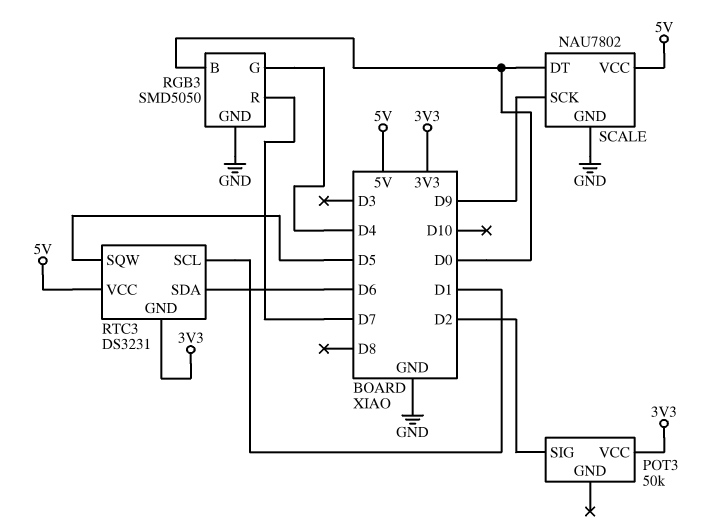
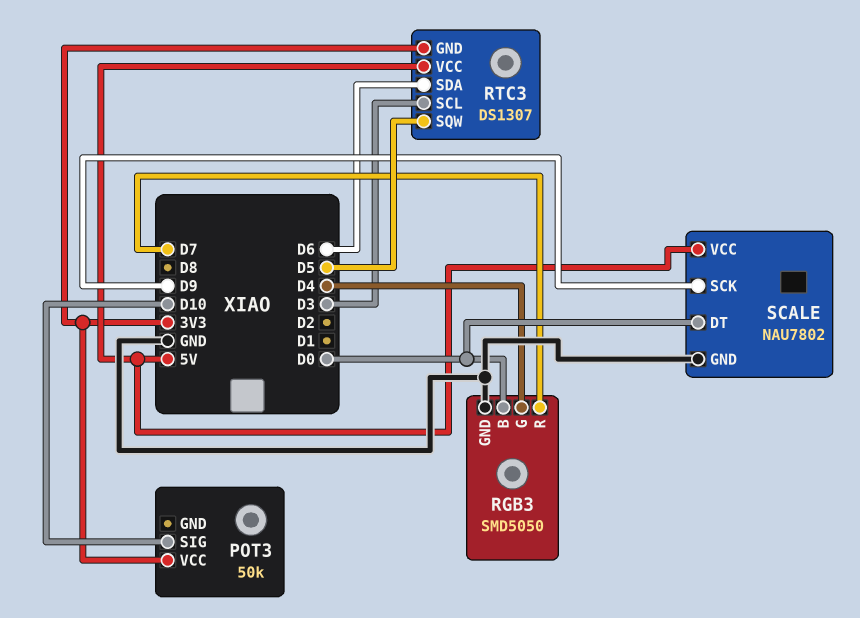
POT3 pin SIG: D2 -> D10
RTC3: DS3231 -> DS1307
RTC3 pin SCL: D1 -> D3

